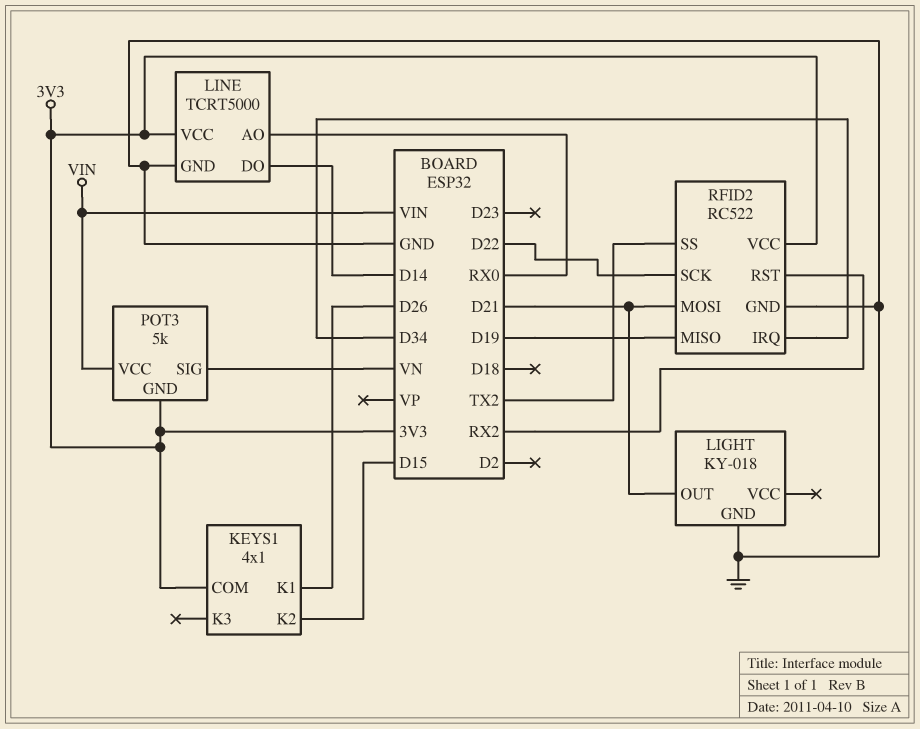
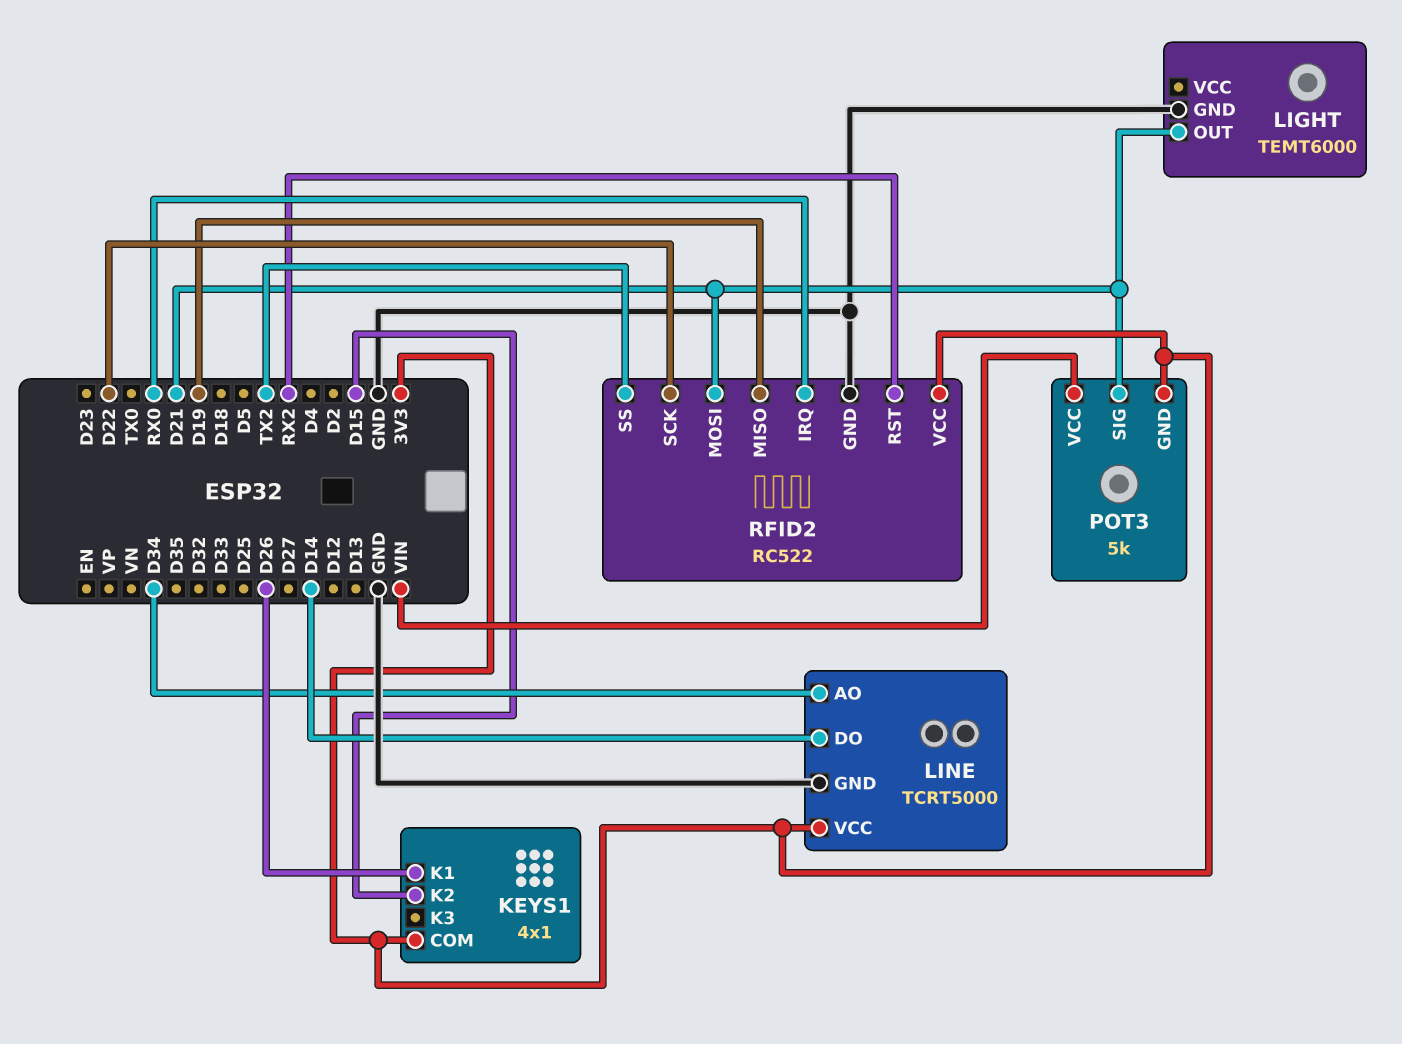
LIGHT: KY-018 -> TEMT6000
LINE pin AO: RX0 -> D34
POT3 pin SIG: VN -> D21
RFID2 pin IRQ: D34 -> RX0

